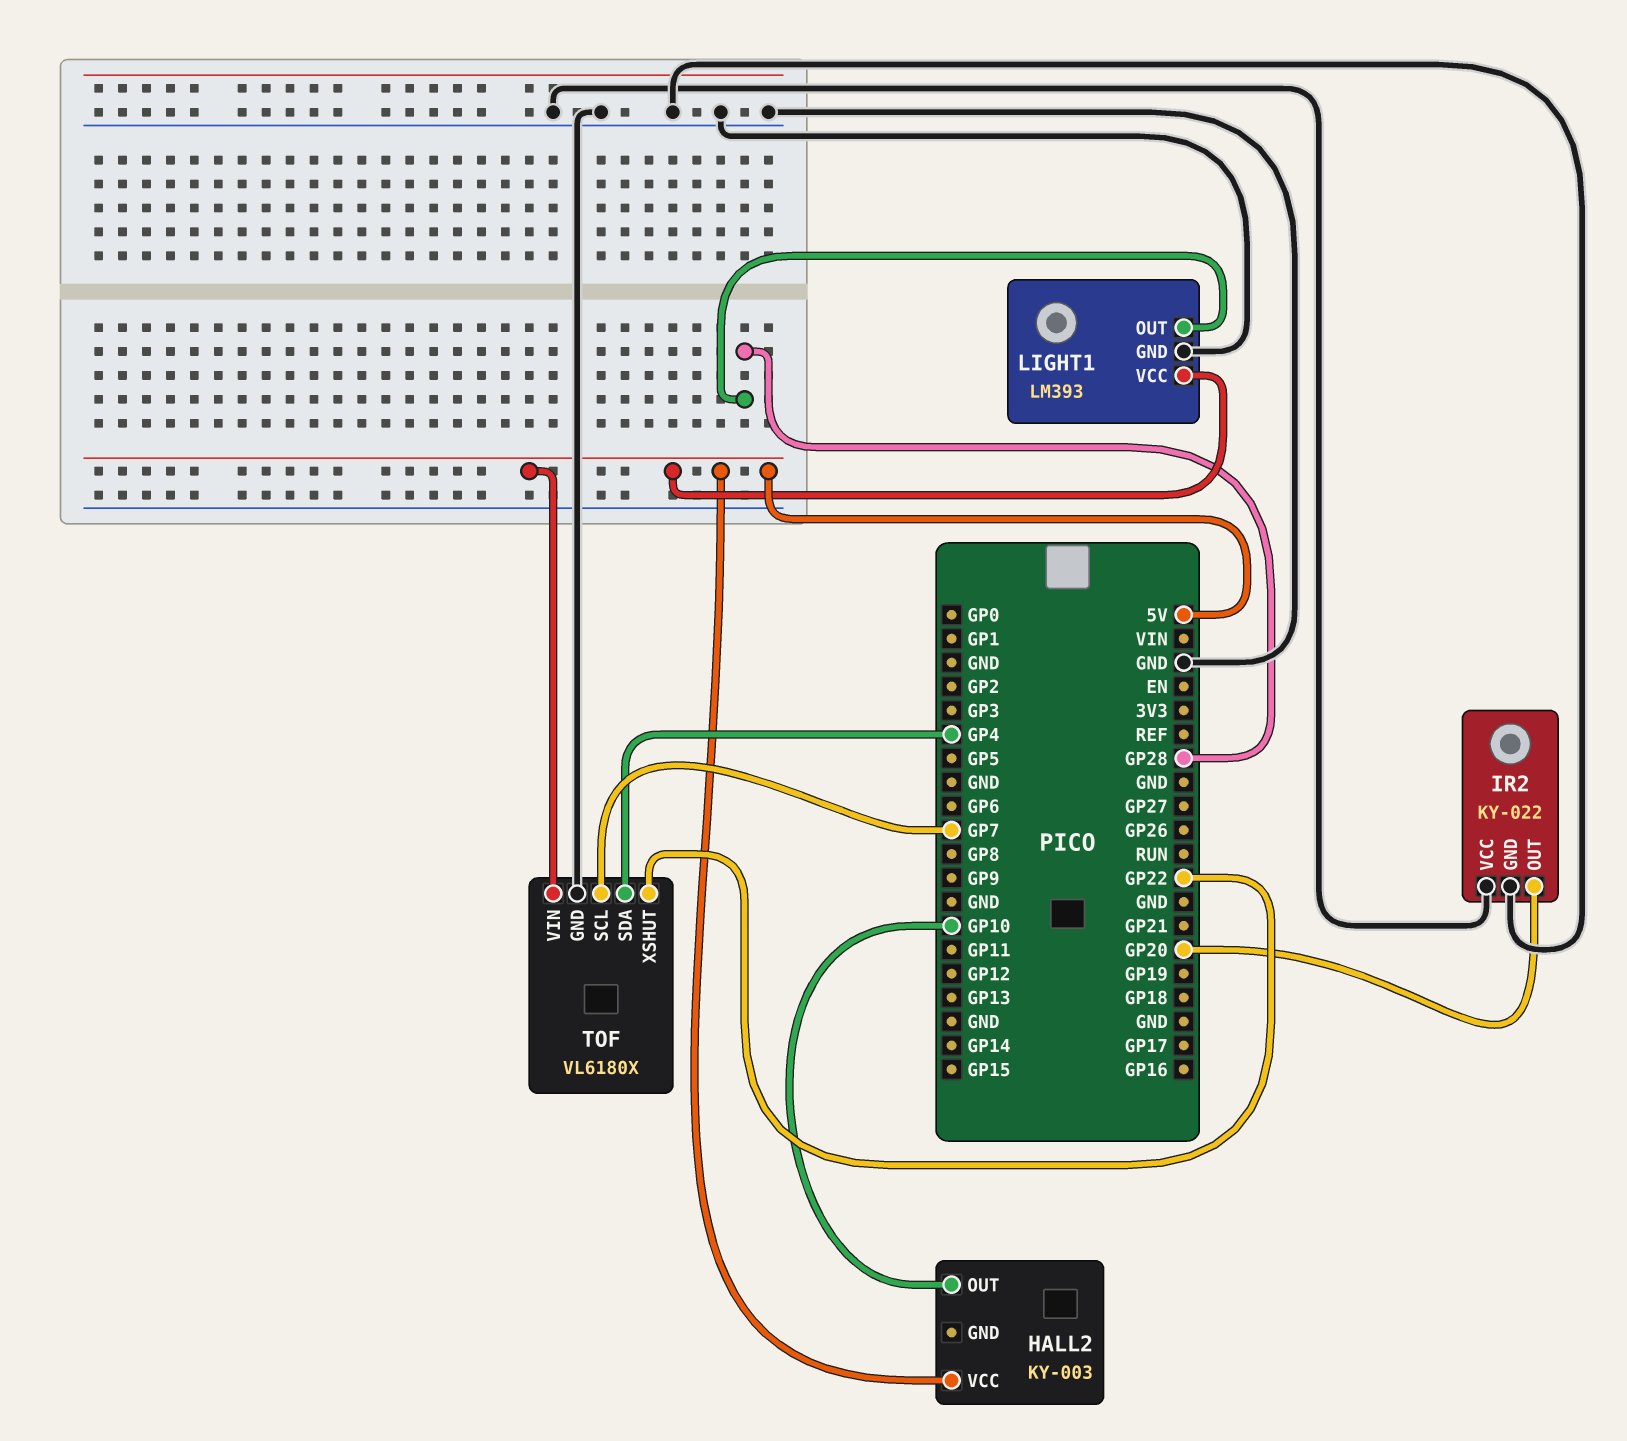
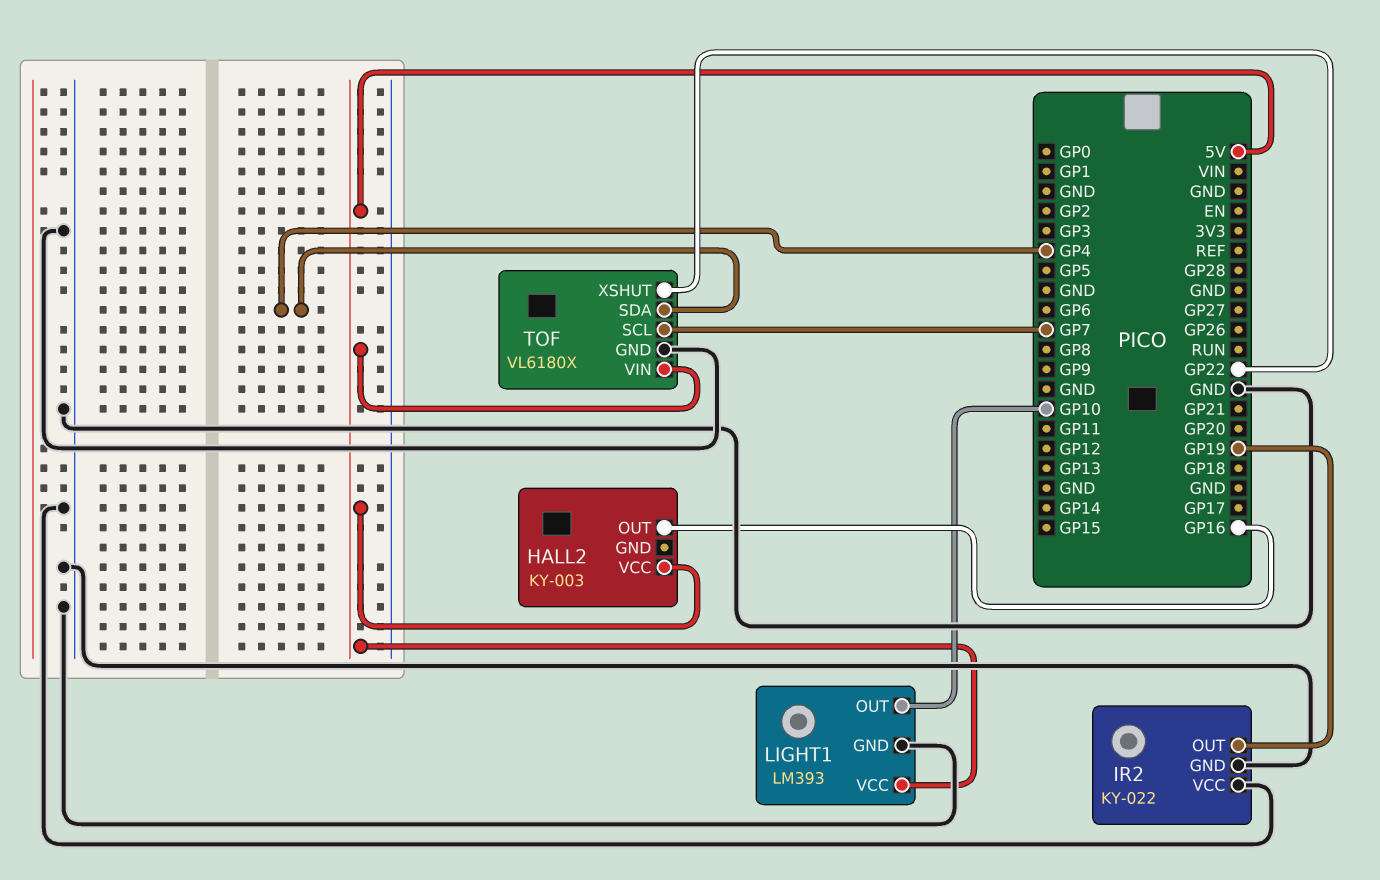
HALL2 pin OUT: GP10 -> GP16
IR2 pin OUT: GP20 -> GP19
LIGHT1 pin OUT: GP28 -> GP10

